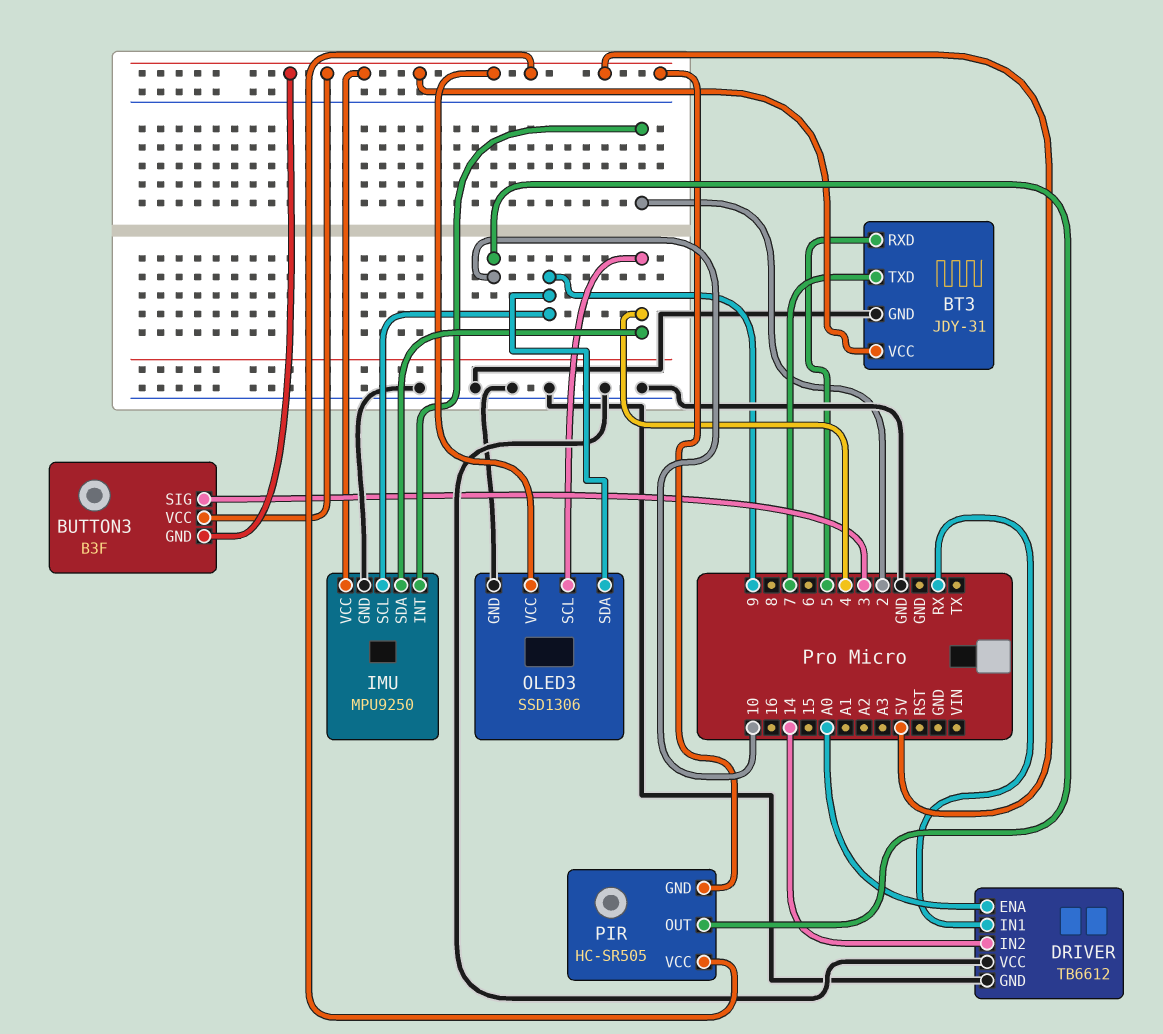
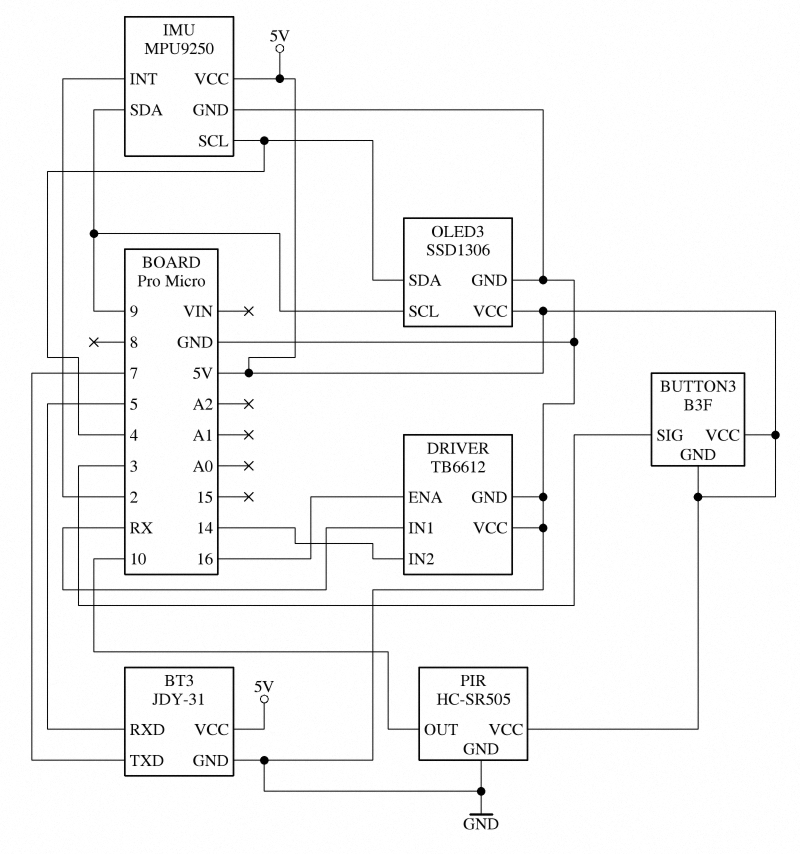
DRIVER pin ENA: A0 -> 16
IMU pin SCL: 9 -> 4
IMU pin SDA: 4 -> 9
OLED3 pin SCL: 4 -> 9
OLED3 pin SDA: 9 -> 4
PIR pin GND: 5V -> GND

